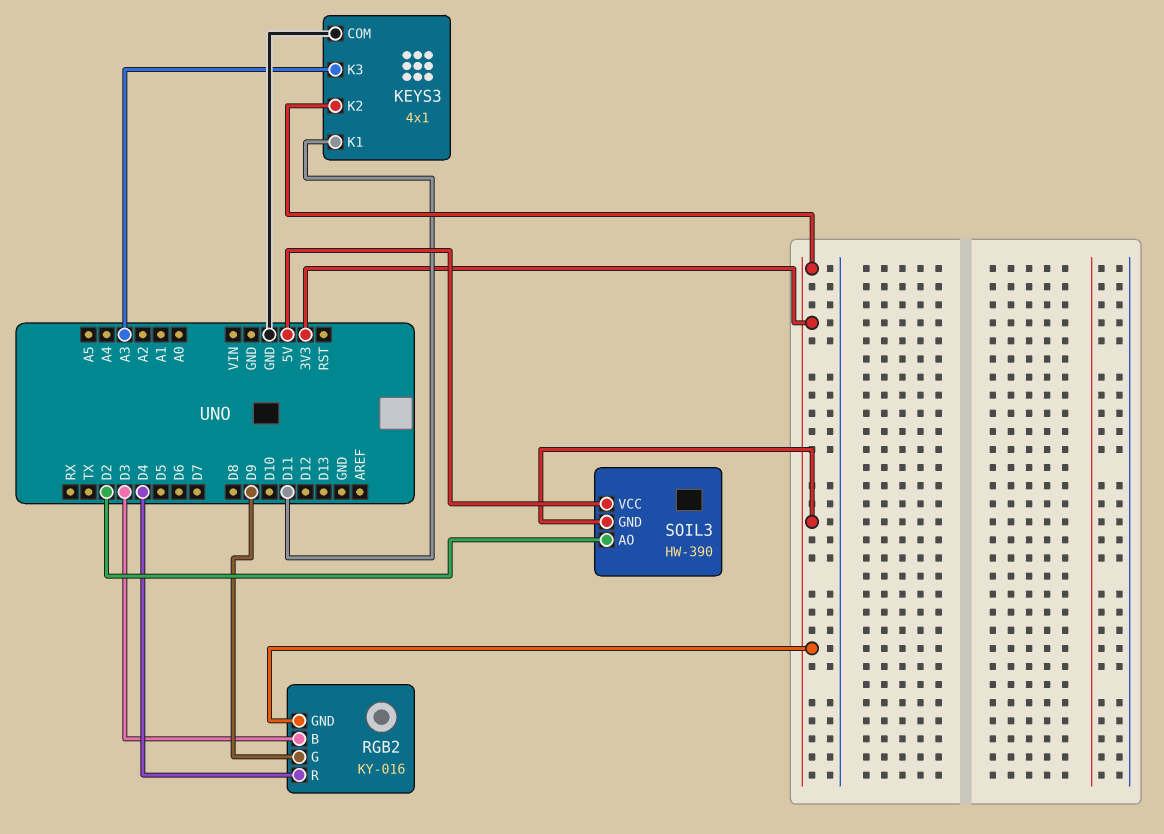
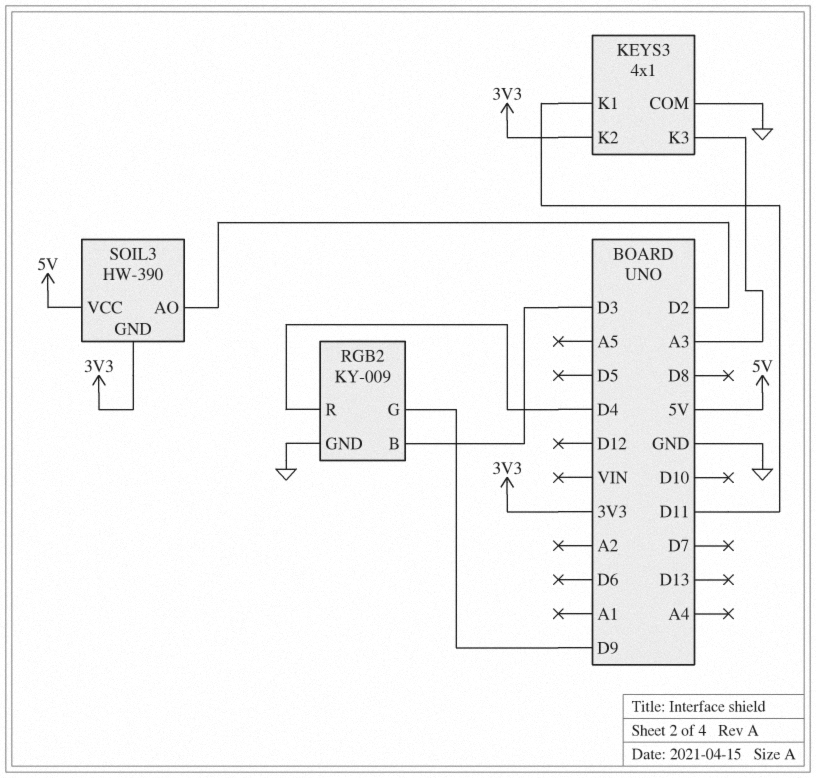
RGB2: KY-016 -> KY-009
RGB2 pin GND: 3V3 -> GND

